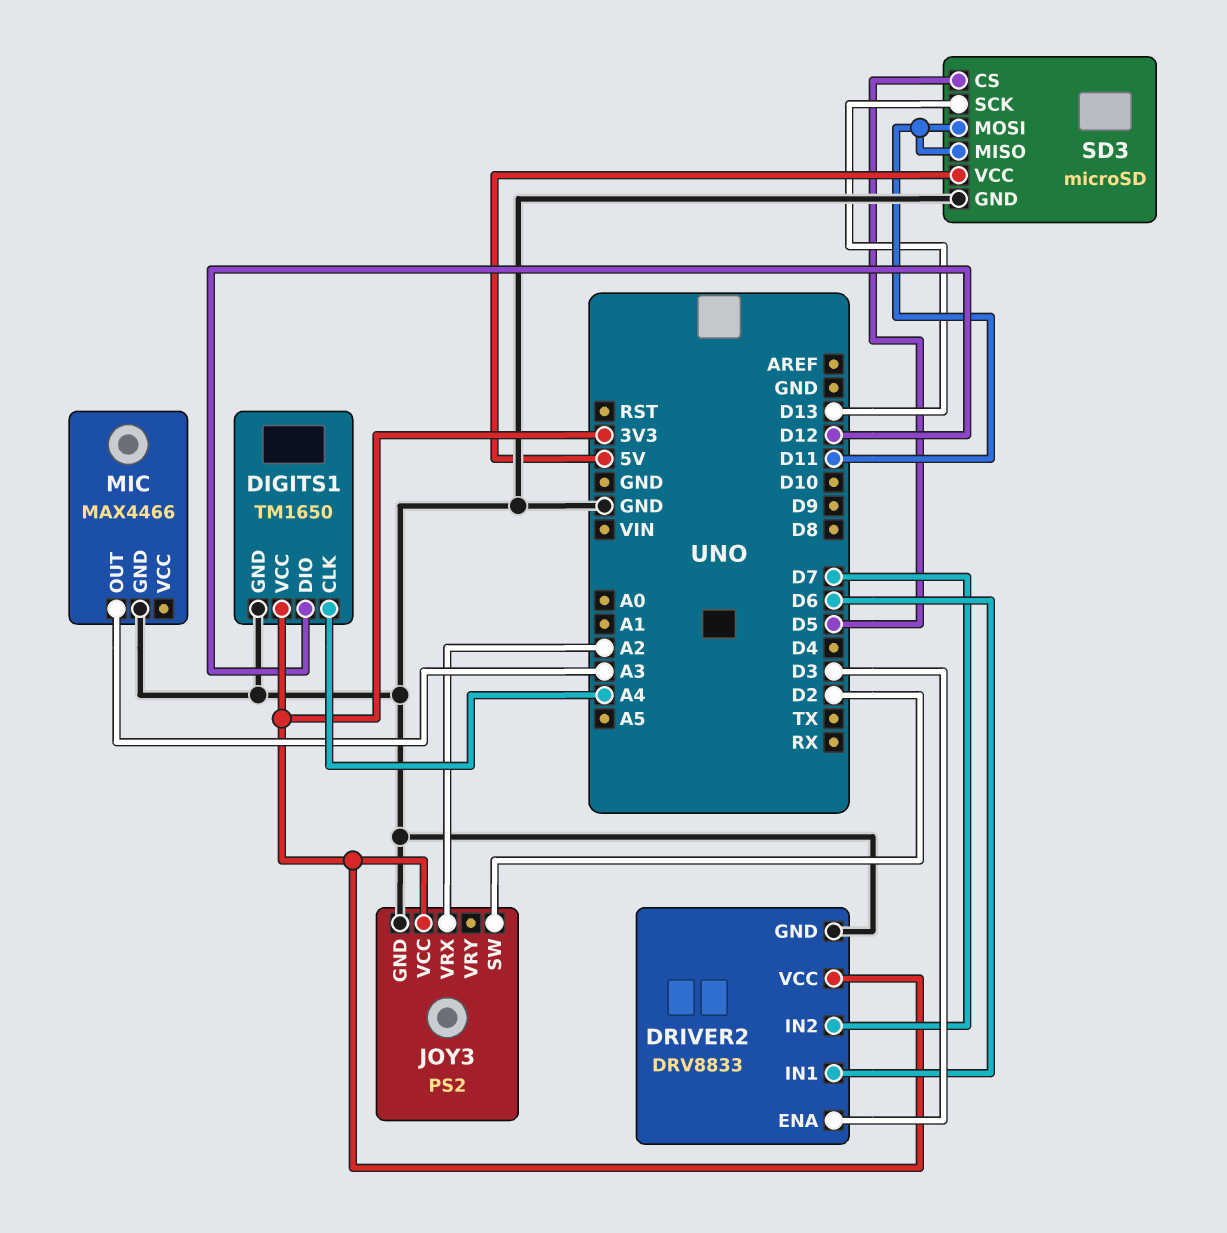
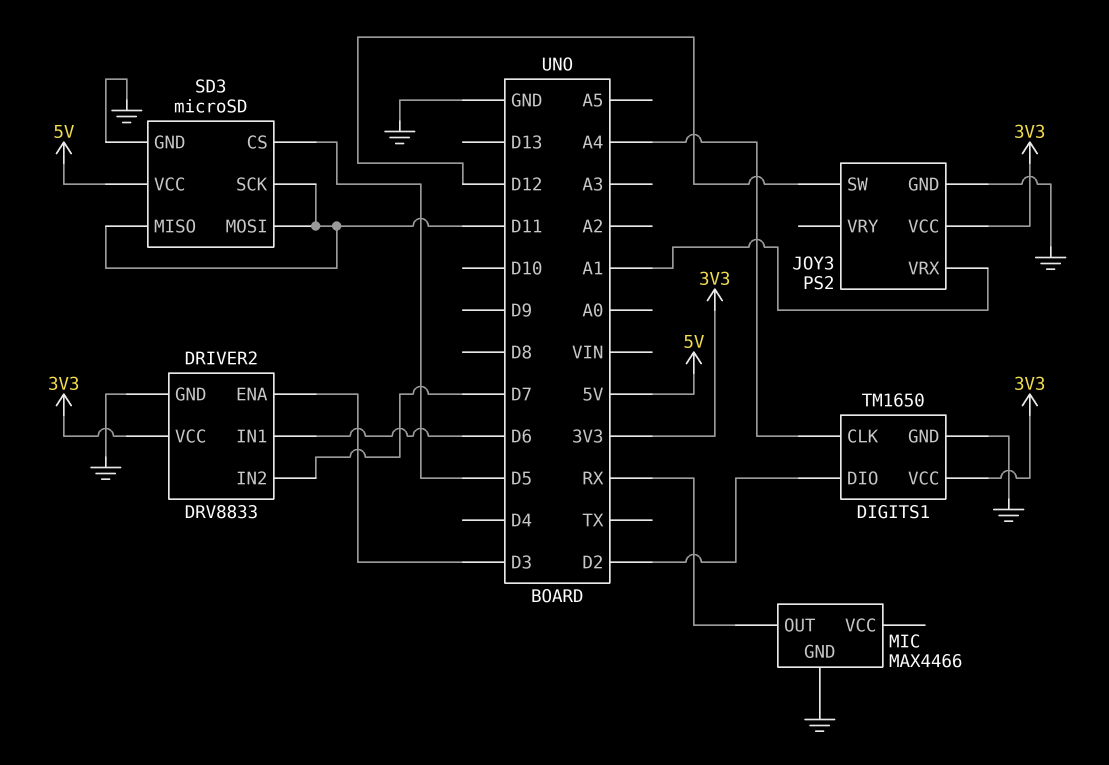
DIGITS1 pin DIO: D12 -> D2
JOY3 pin SW: D2 -> D12
JOY3 pin VRX: A2 -> A1
MIC pin OUT: A3 -> RX
SD3 pin SCK: D13 -> D11

